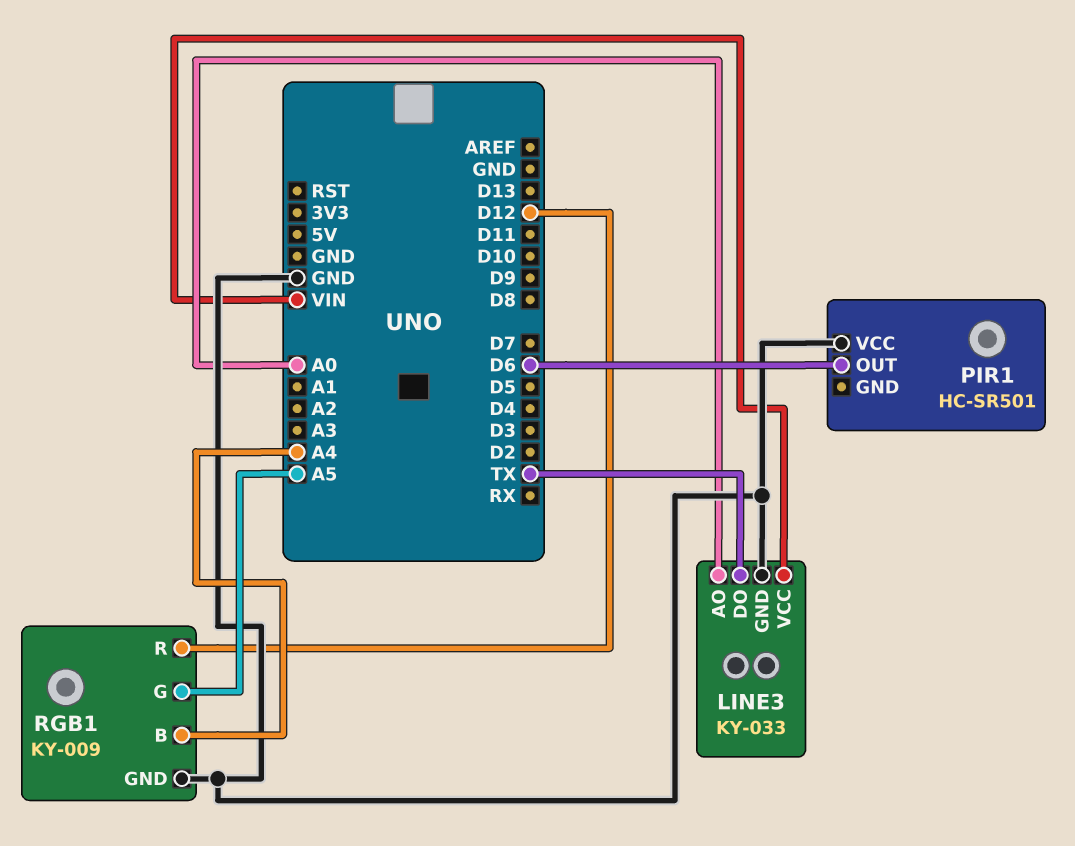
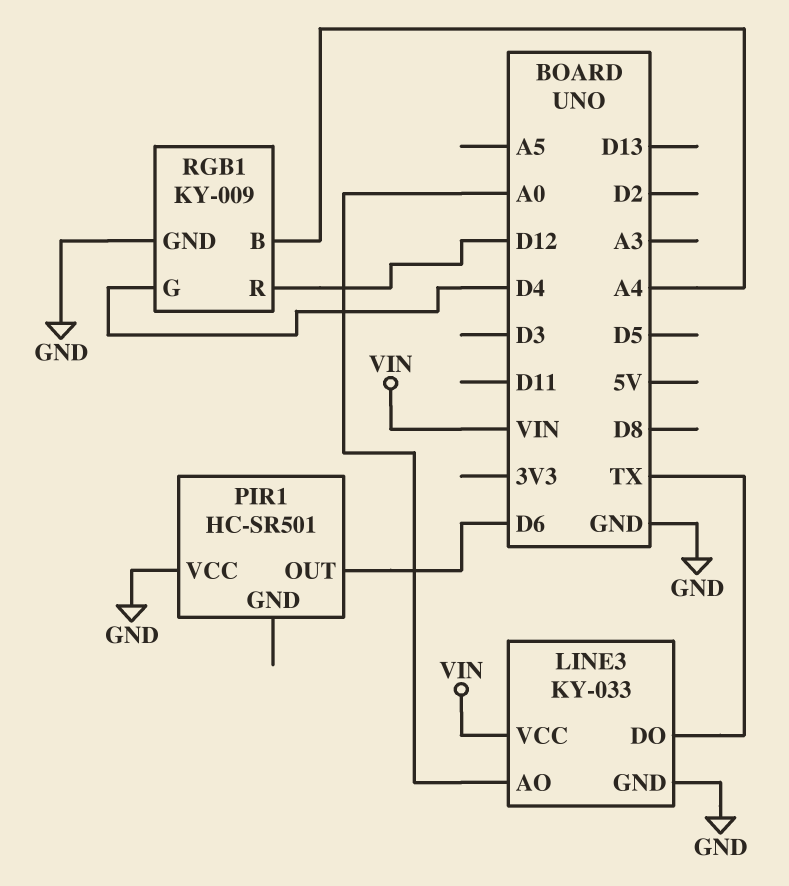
RGB1 pin G: A5 -> D4

